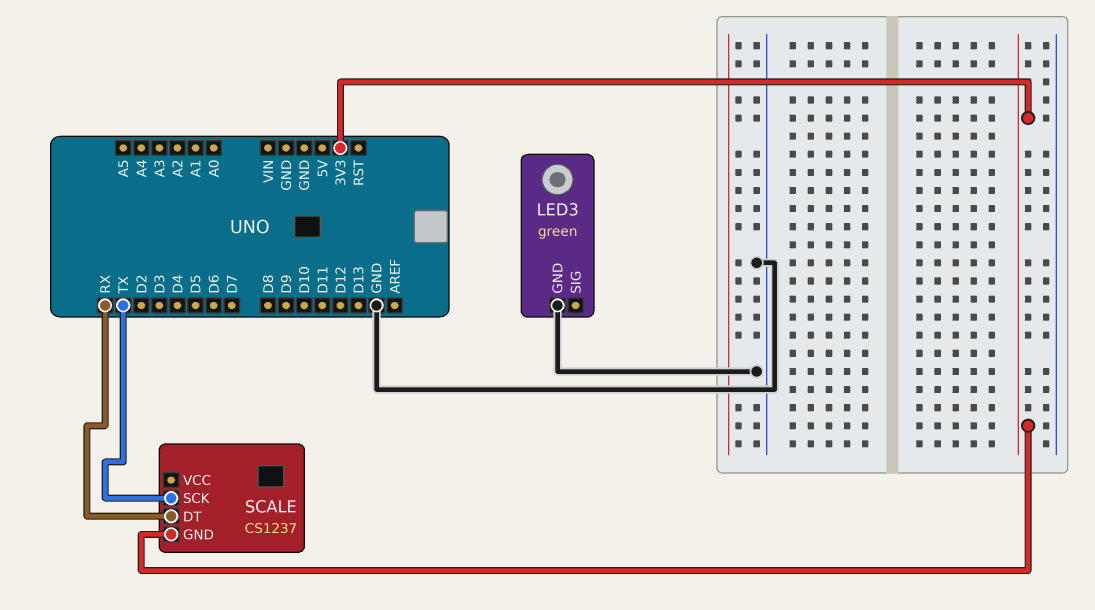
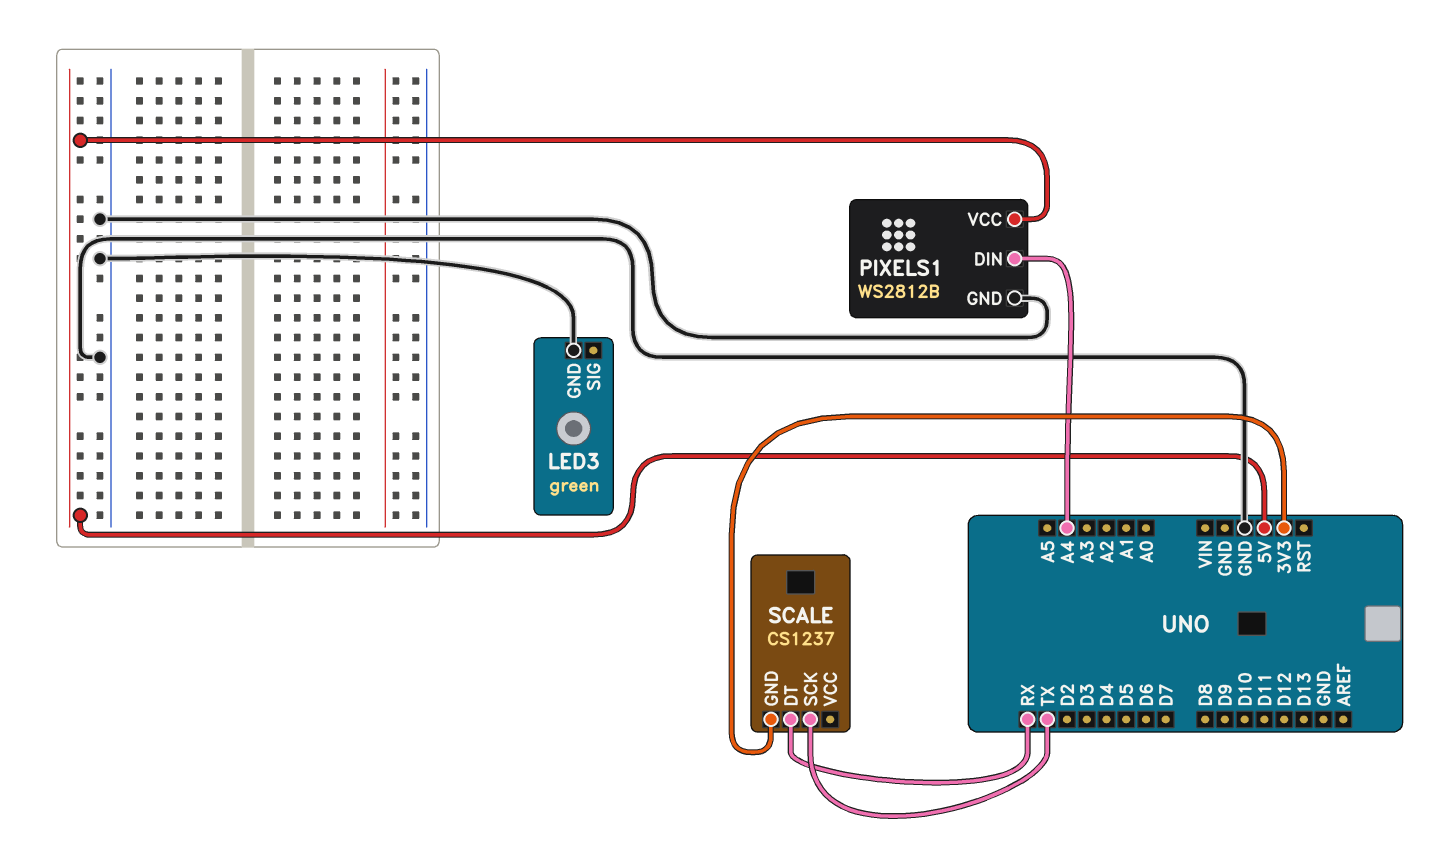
PIXELS1: none -> WS2812B
PIXELS1 pin DIN: none -> A4
PIXELS1 pin GND: none -> GND
PIXELS1 pin VCC: none -> 5V

